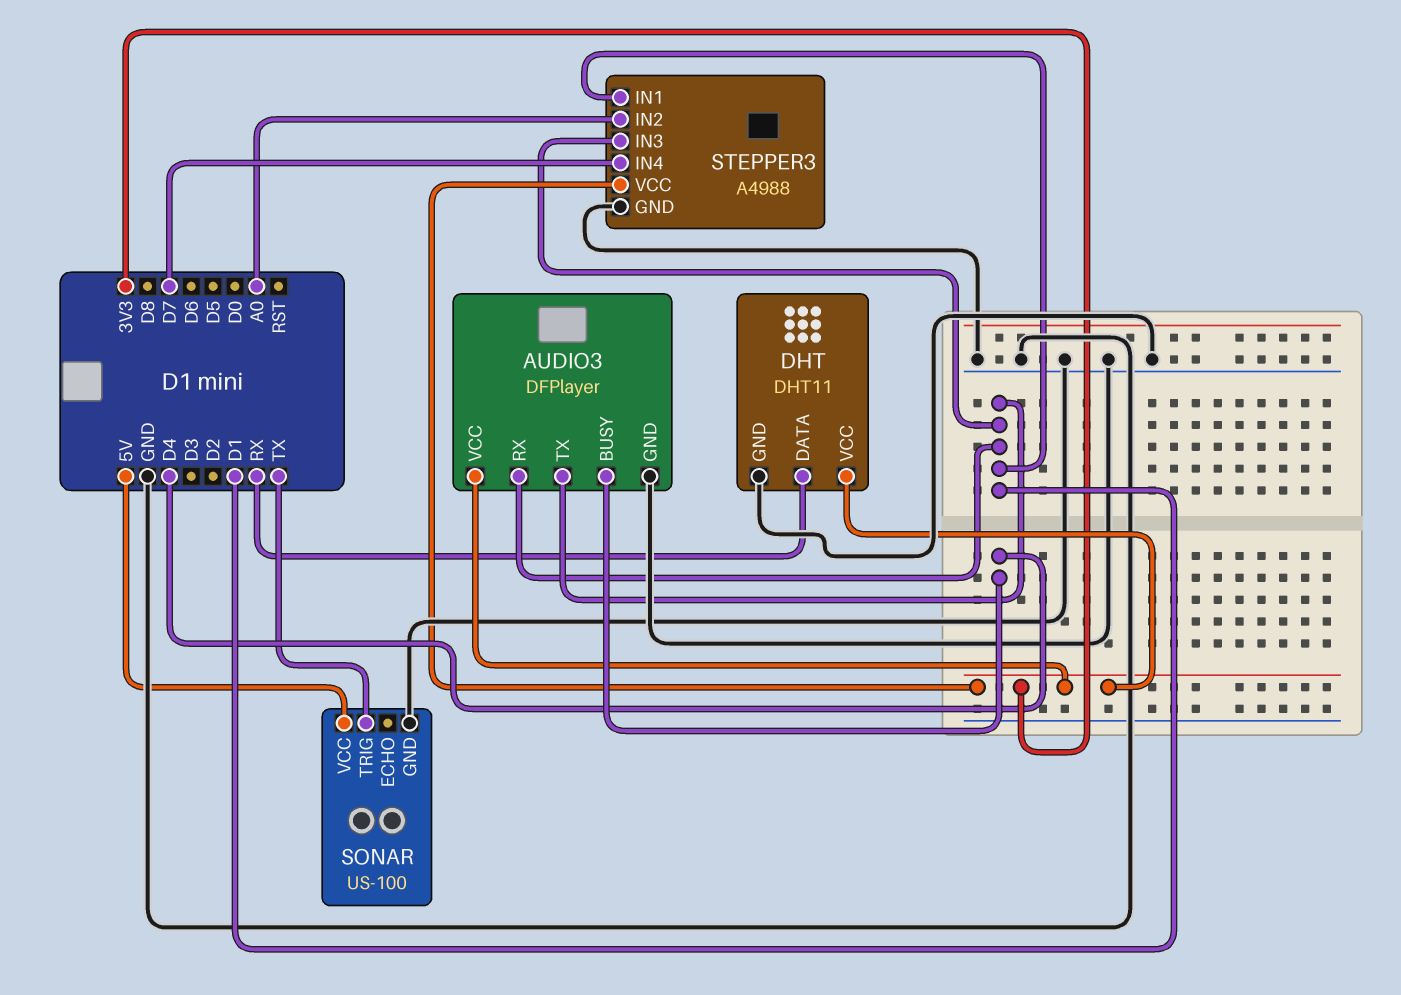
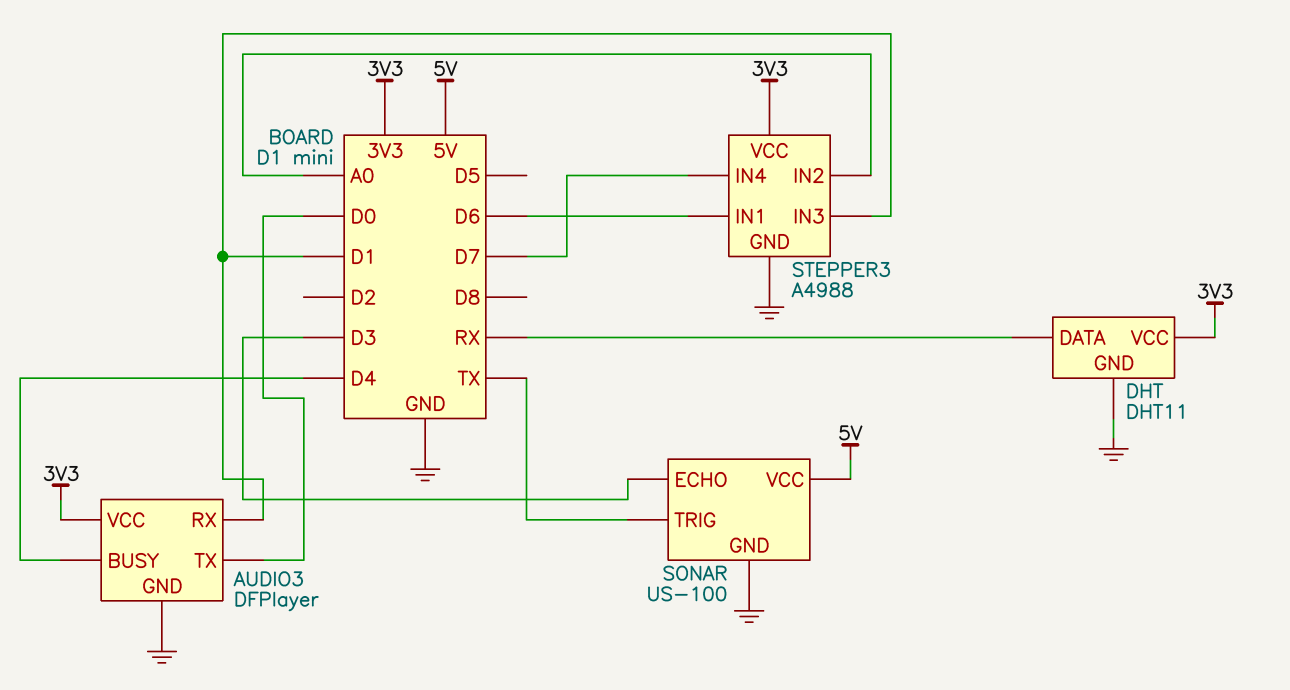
AUDIO3 pin TX: D1 -> D0
SONAR pin ECHO: none -> D3
STEPPER3 pin IN1: D1 -> D6

